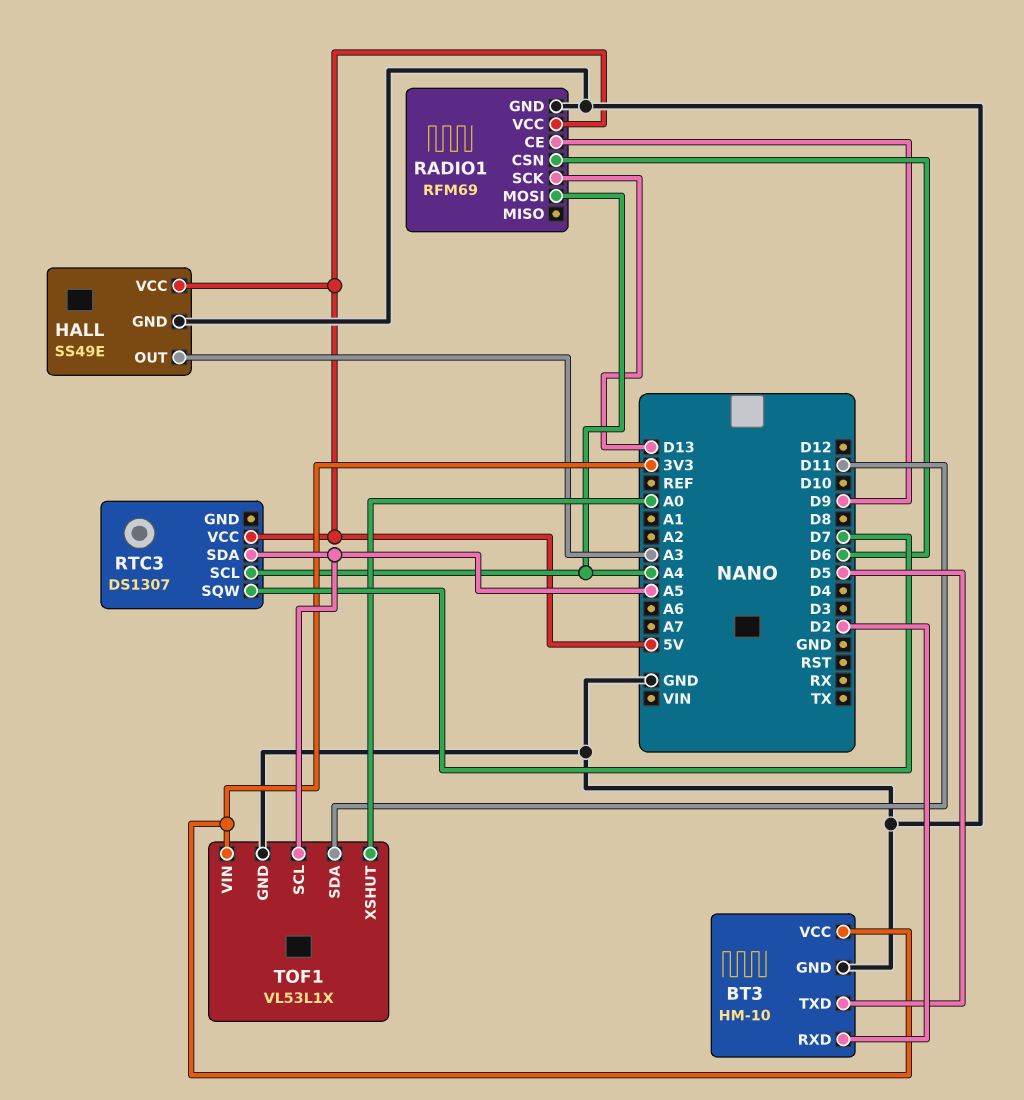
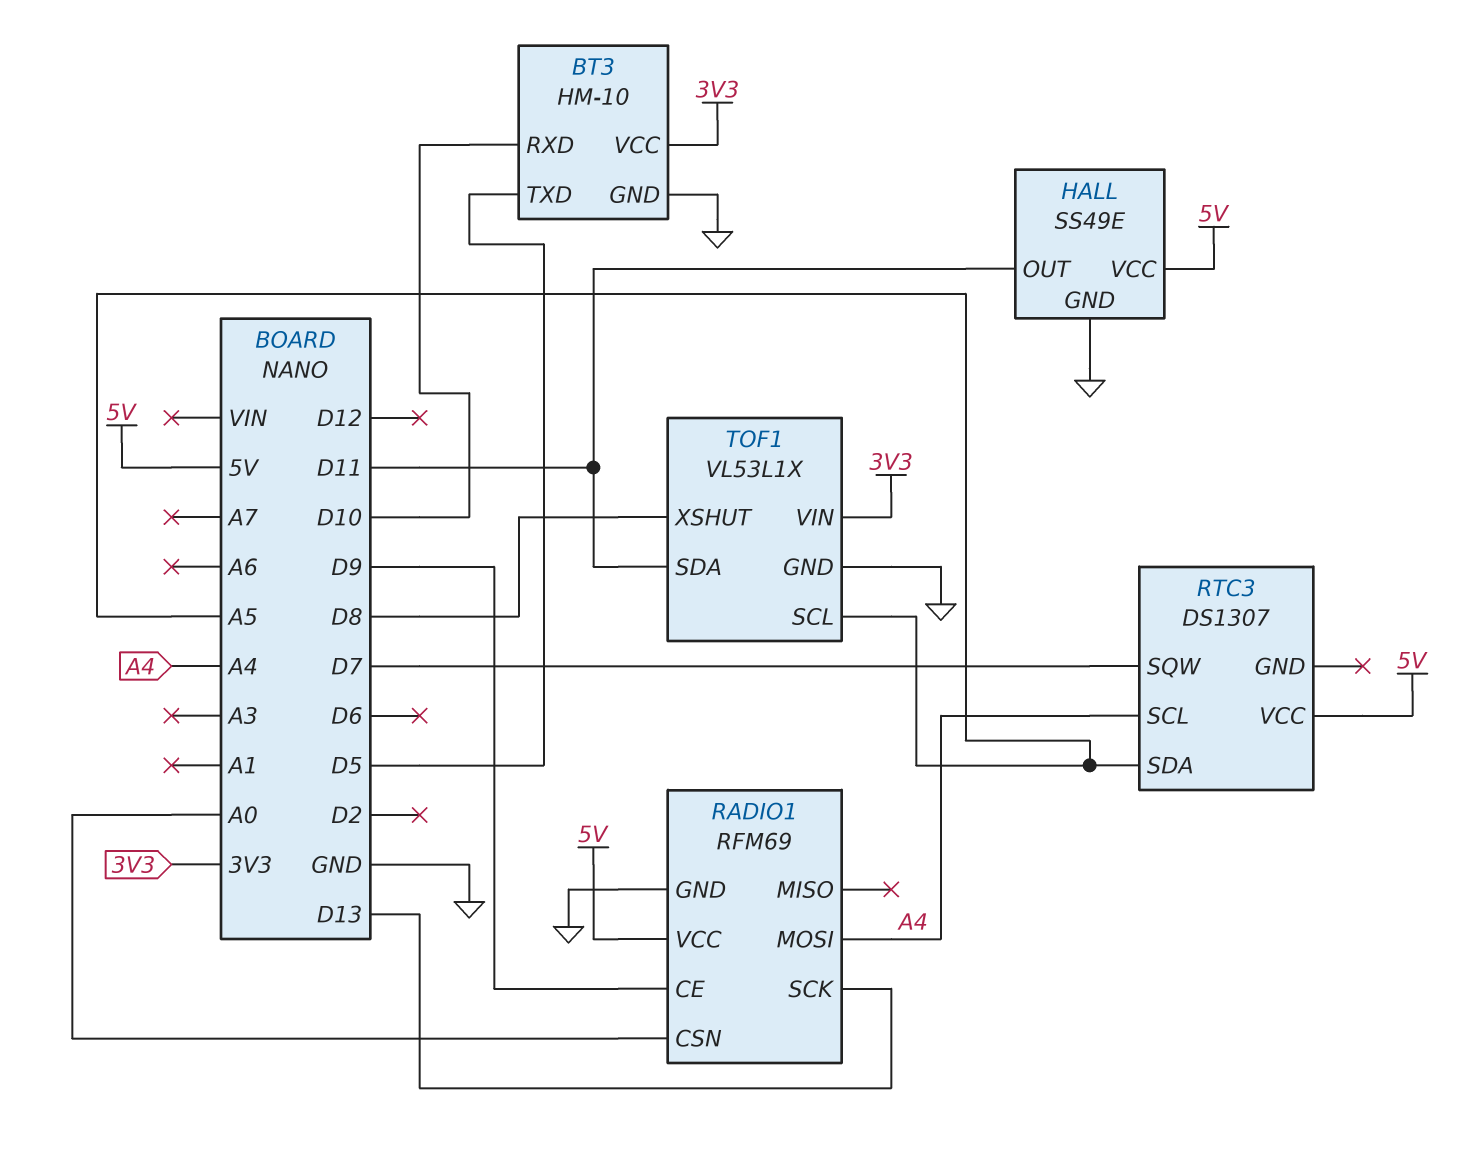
BT3 pin RXD: D2 -> D10
HALL pin OUT: A3 -> D11
RADIO1 pin CSN: D6 -> A0
TOF1 pin XSHUT: A0 -> D8

